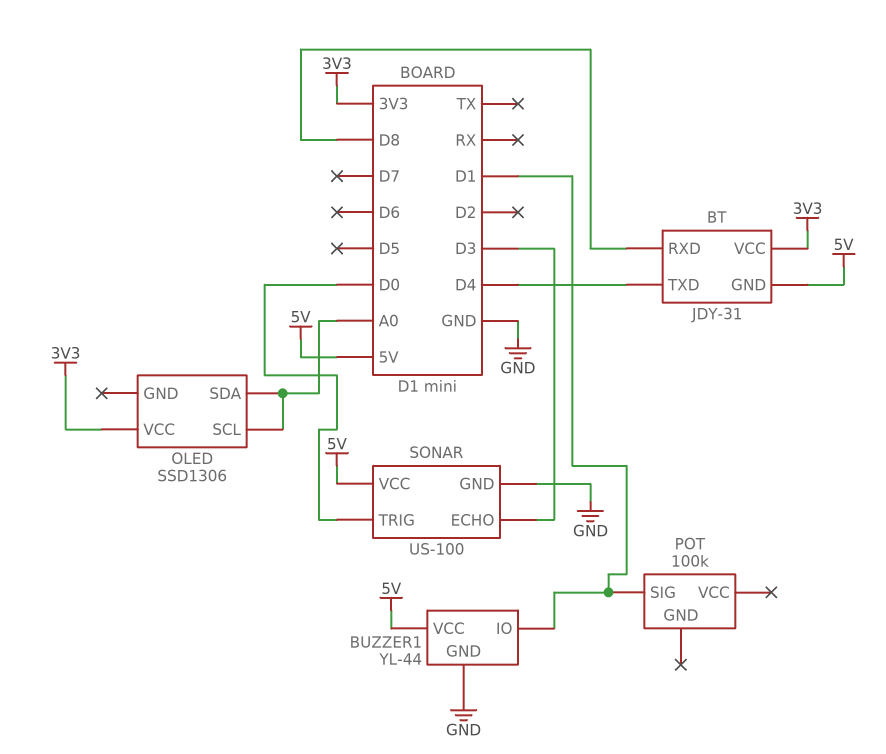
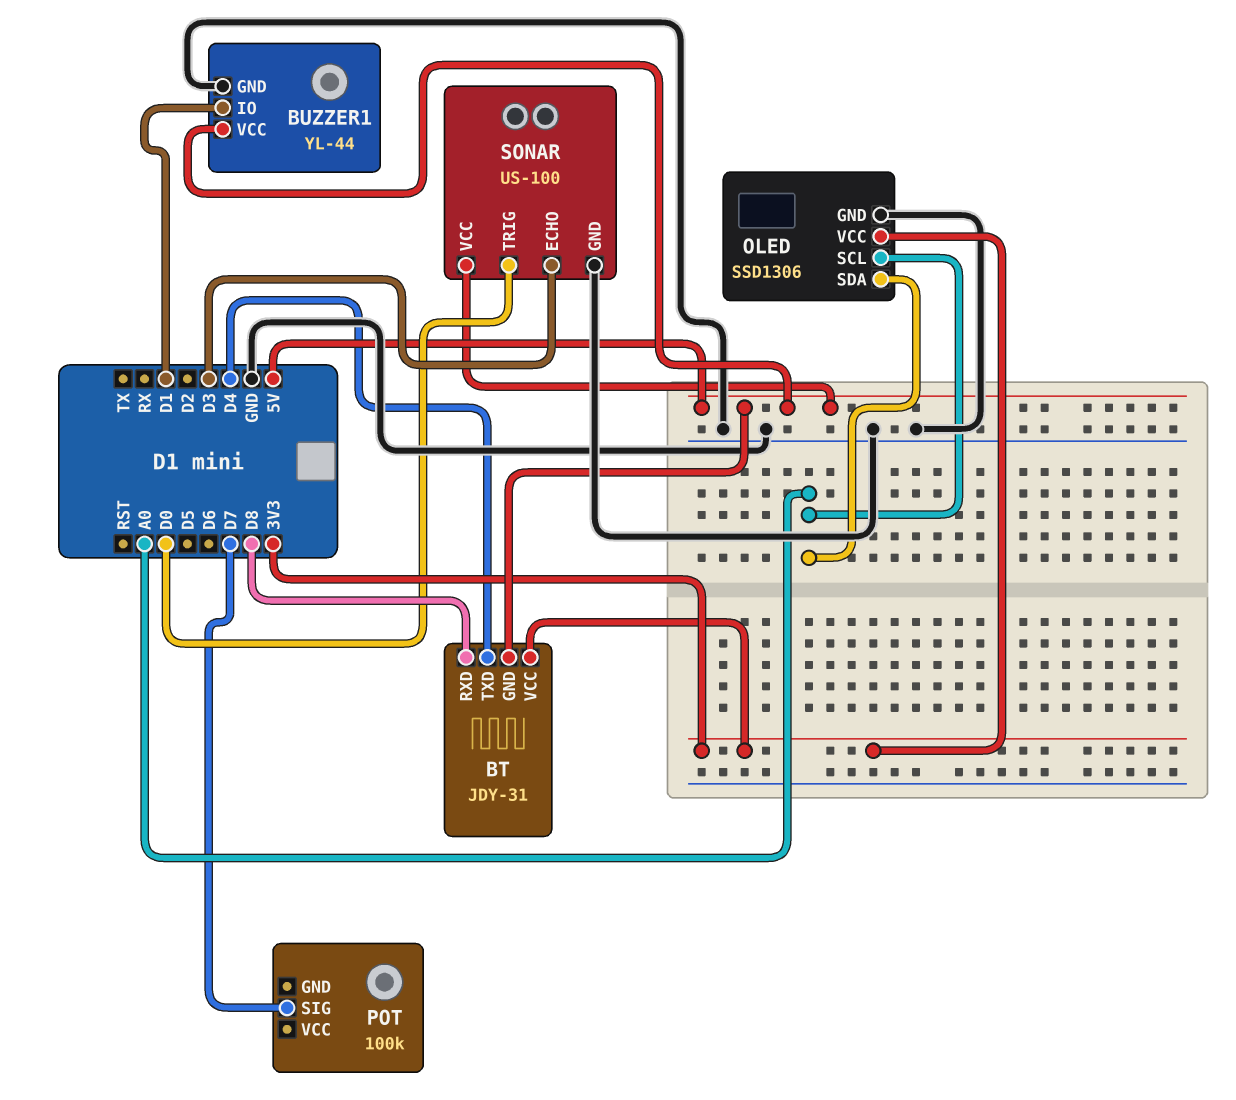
OLED pin GND: none -> GND
POT pin SIG: D1 -> D7

